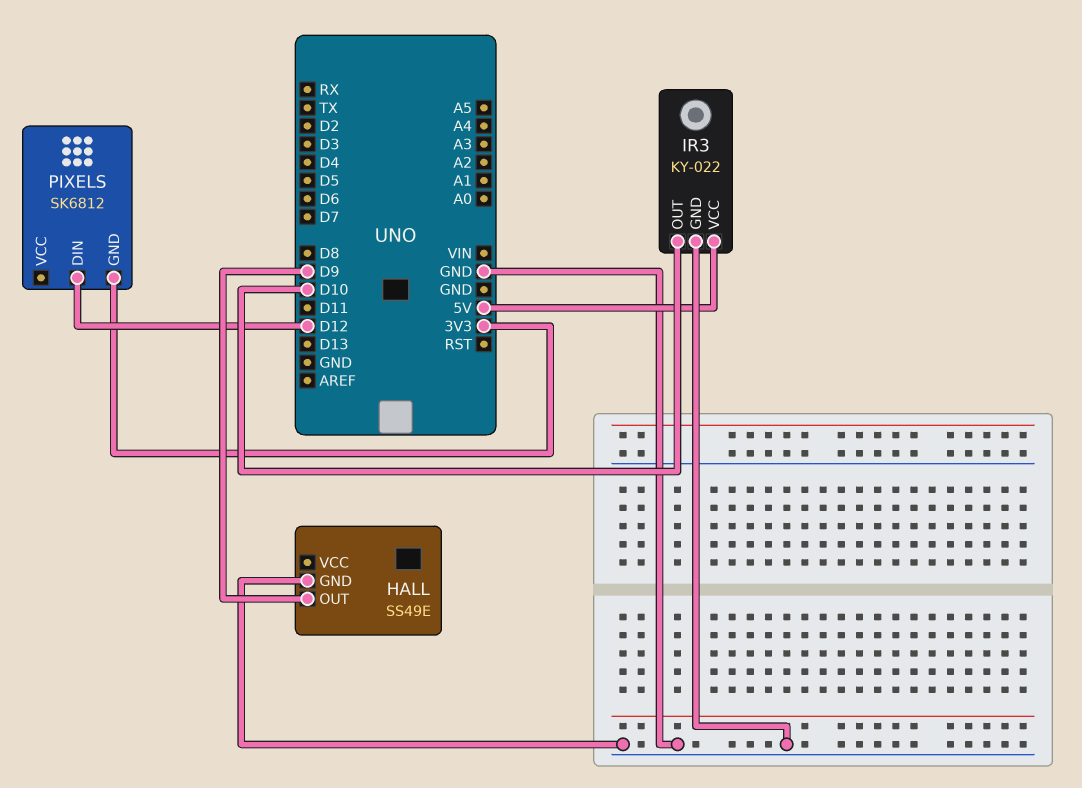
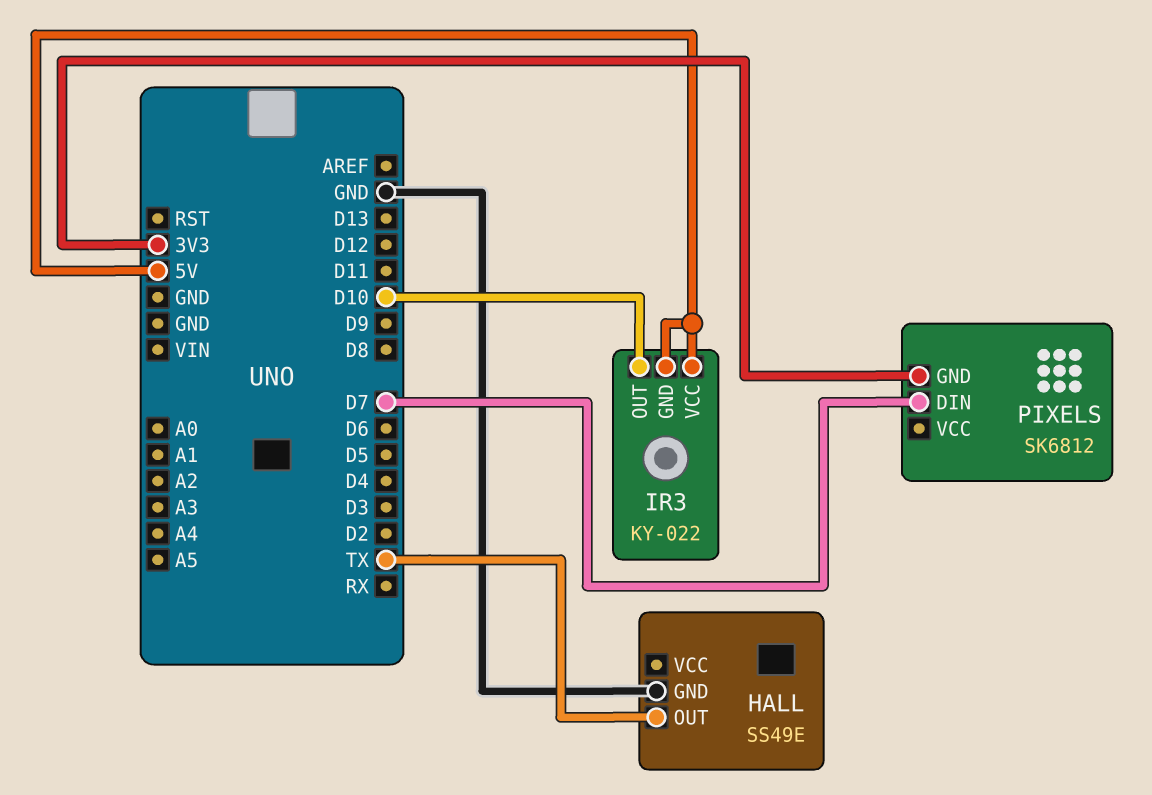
HALL pin OUT: D9 -> TX
IR3 pin GND: GND -> 5V
PIXELS pin DIN: D12 -> D7

